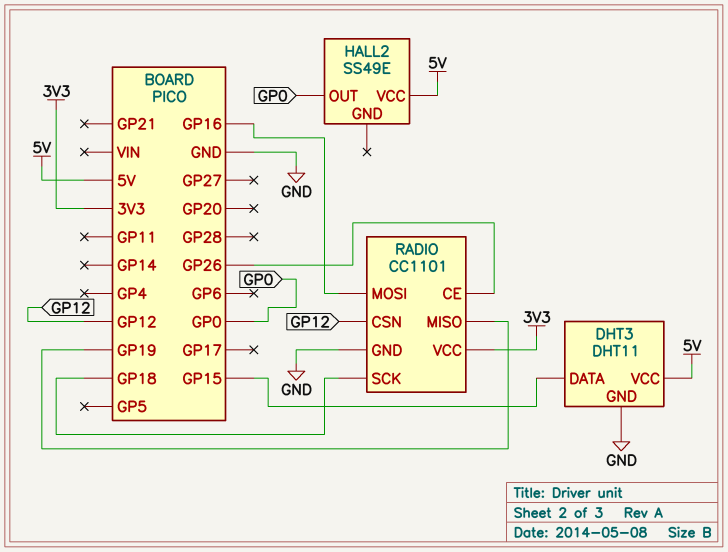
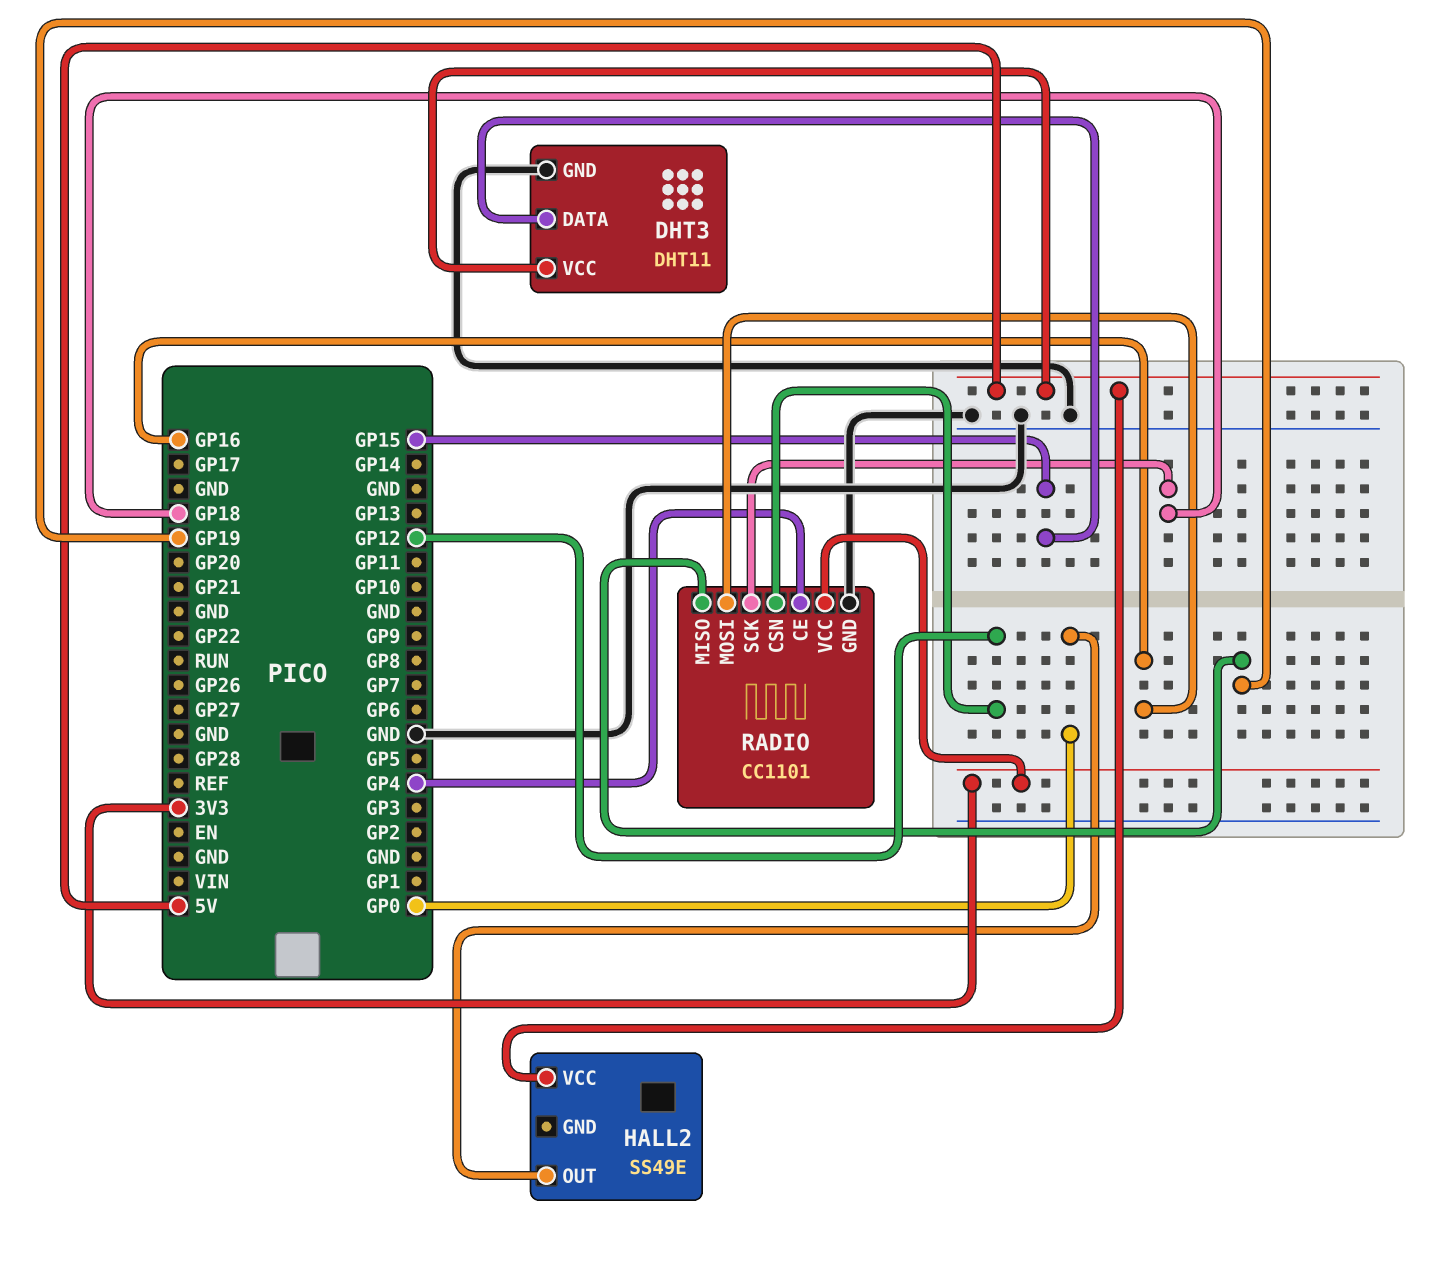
RADIO pin CE: GP26 -> GP4

